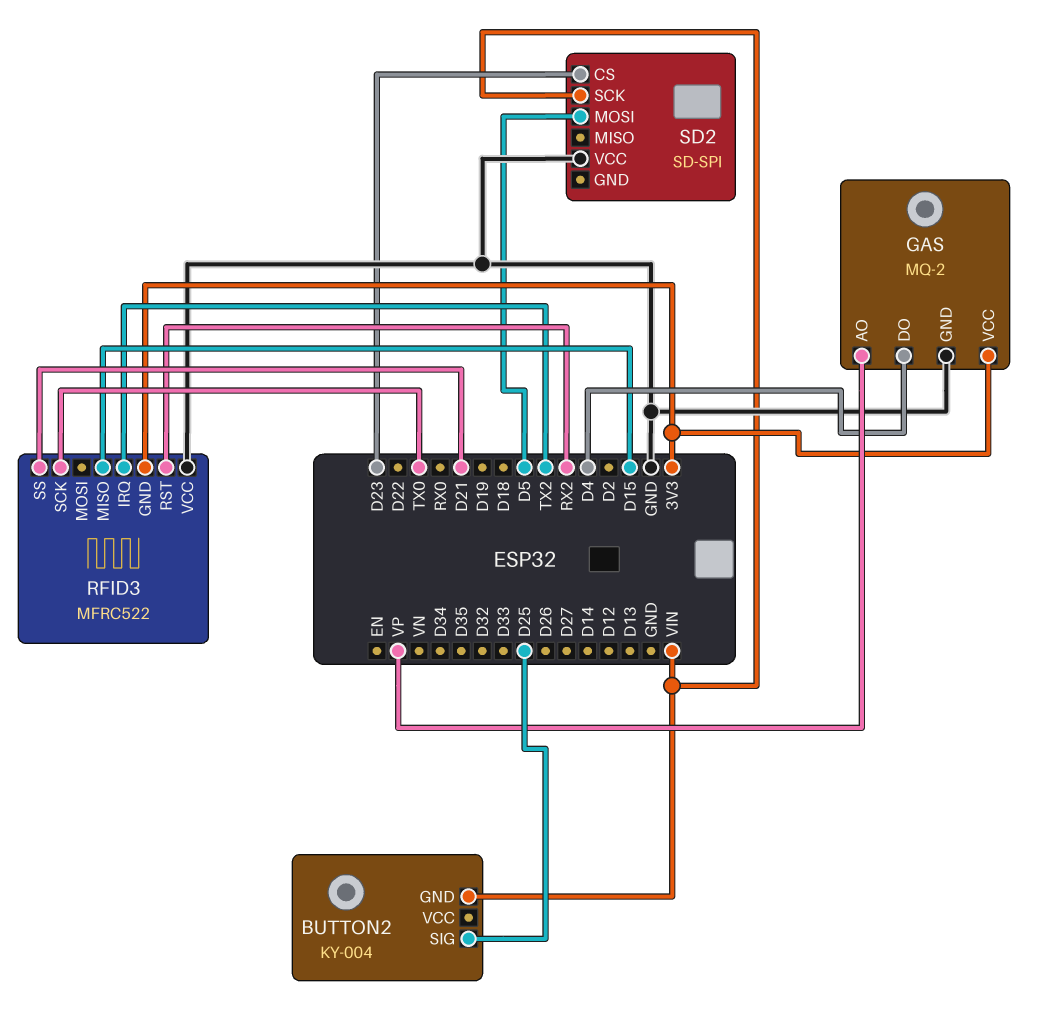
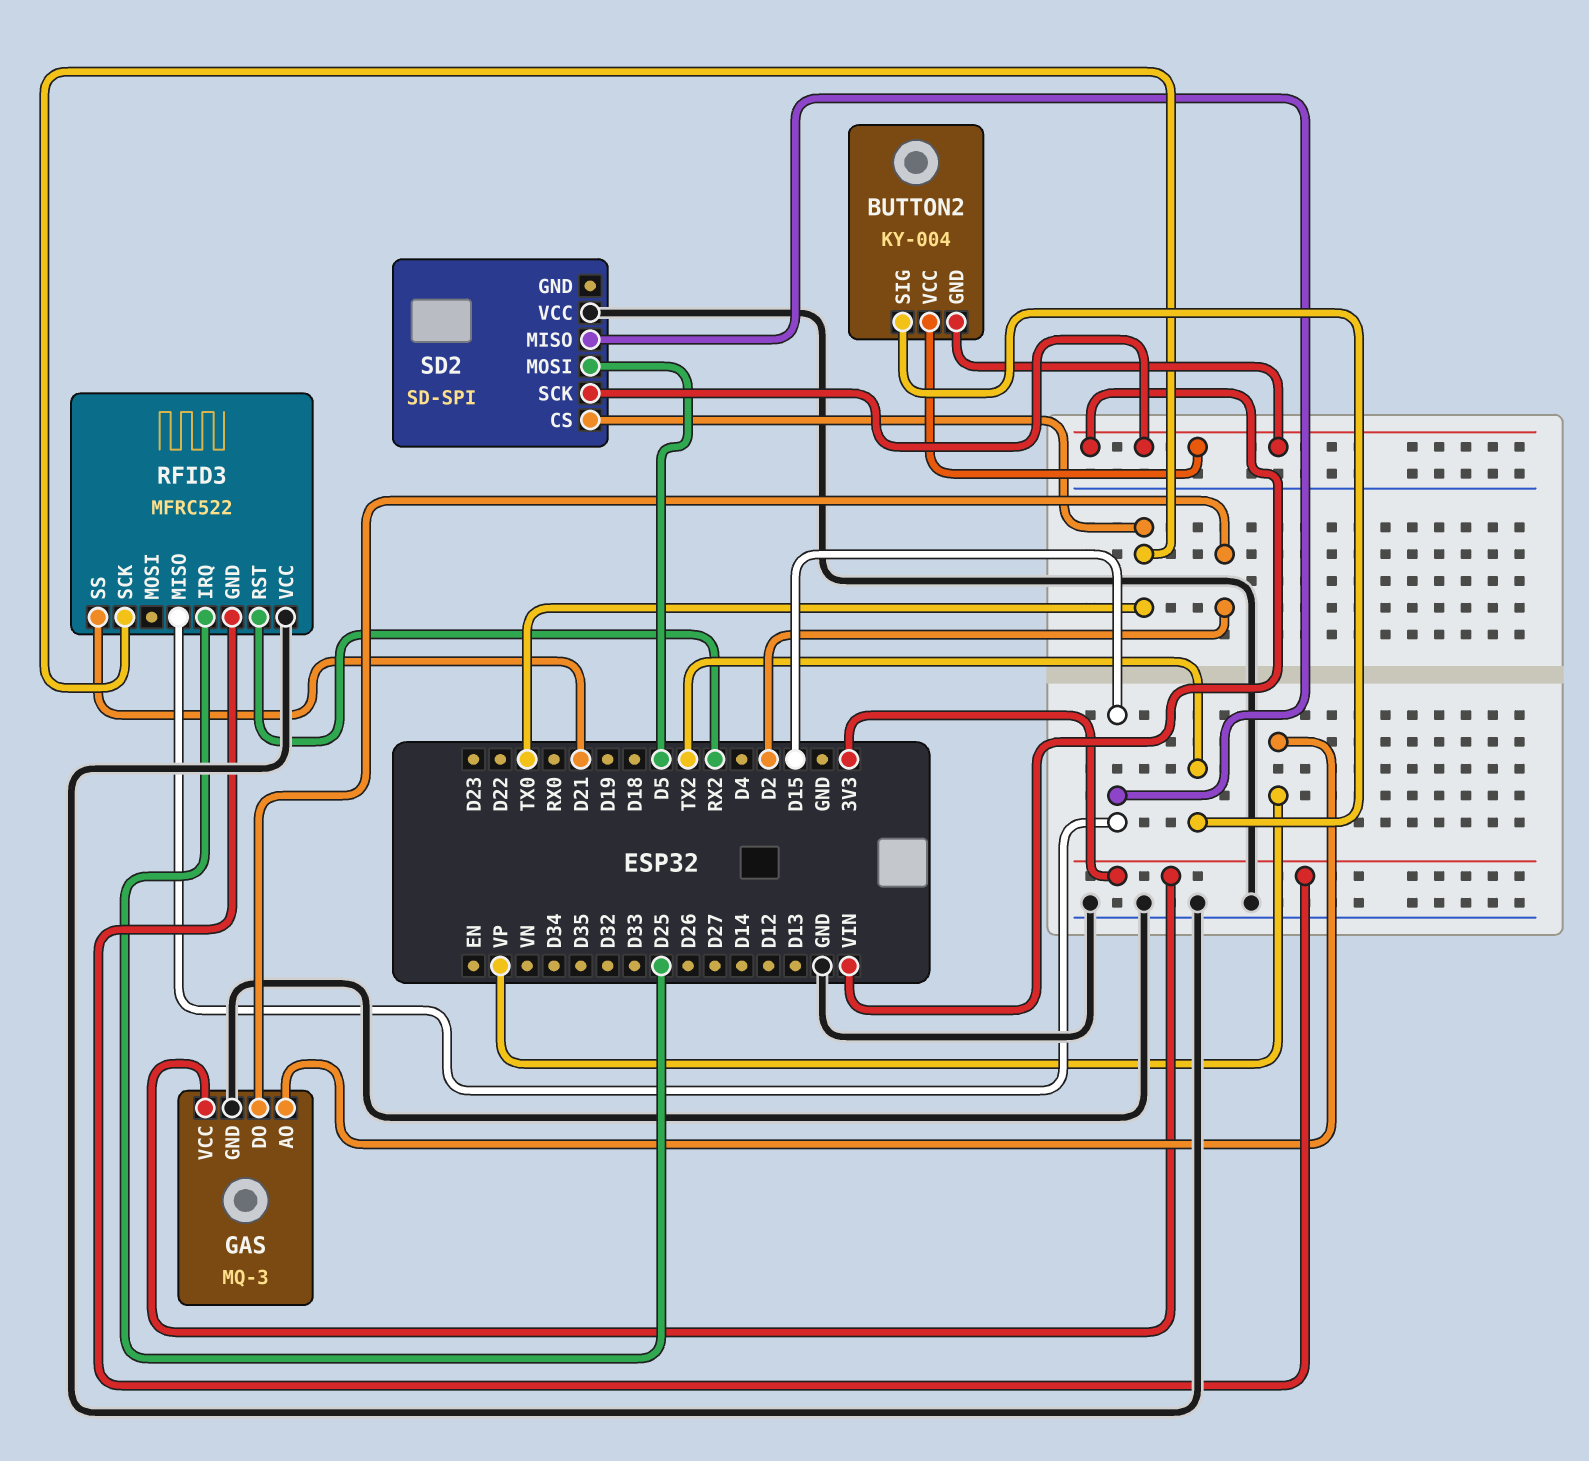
BUTTON2 pin SIG: D25 -> TX2
BUTTON2 pin VCC: none -> VIN
GAS: MQ-2 -> MQ-3
GAS pin DO: D4 -> D2
RFID3 pin IRQ: TX2 -> D25
SD2 pin CS: D23 -> TX0
SD2 pin MISO: none -> D15

